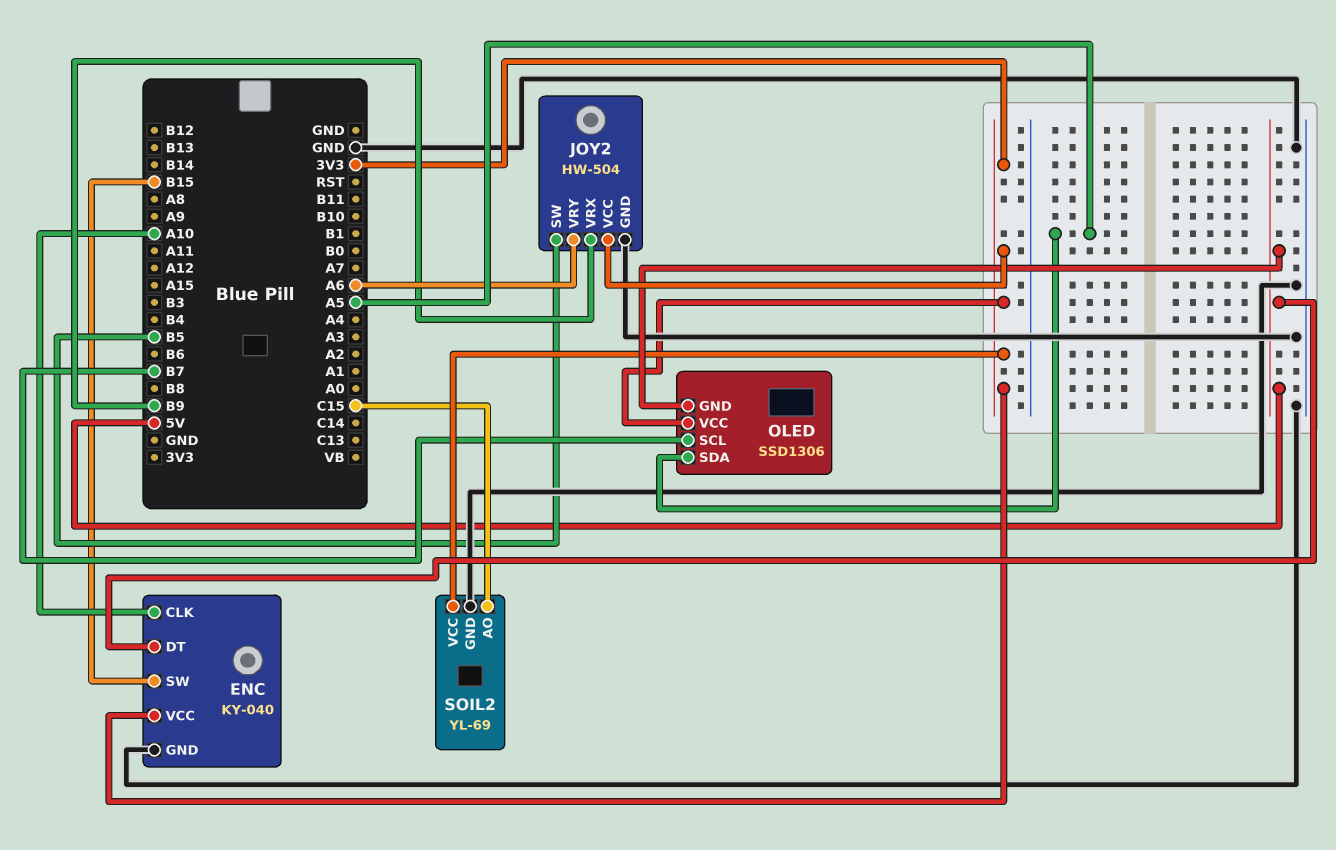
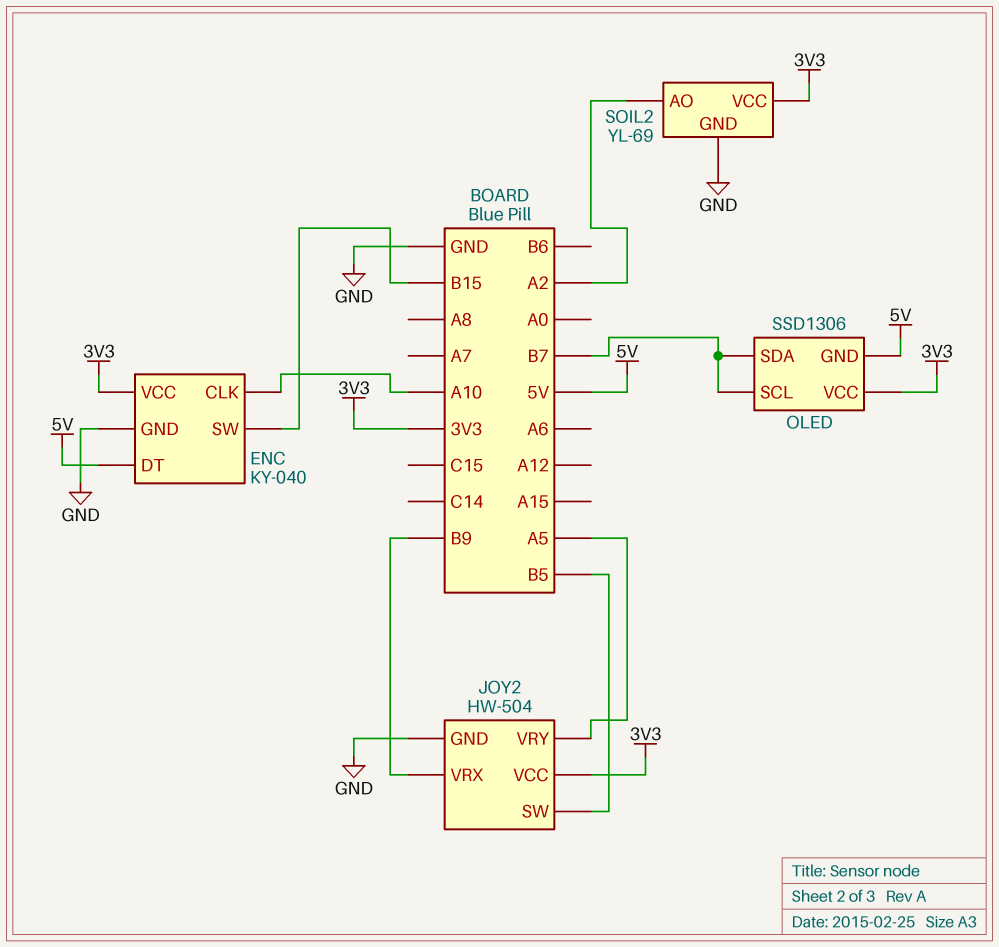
JOY2 pin VRY: A6 -> A5
OLED pin SDA: A5 -> B7
SOIL2 pin AO: C15 -> A2

